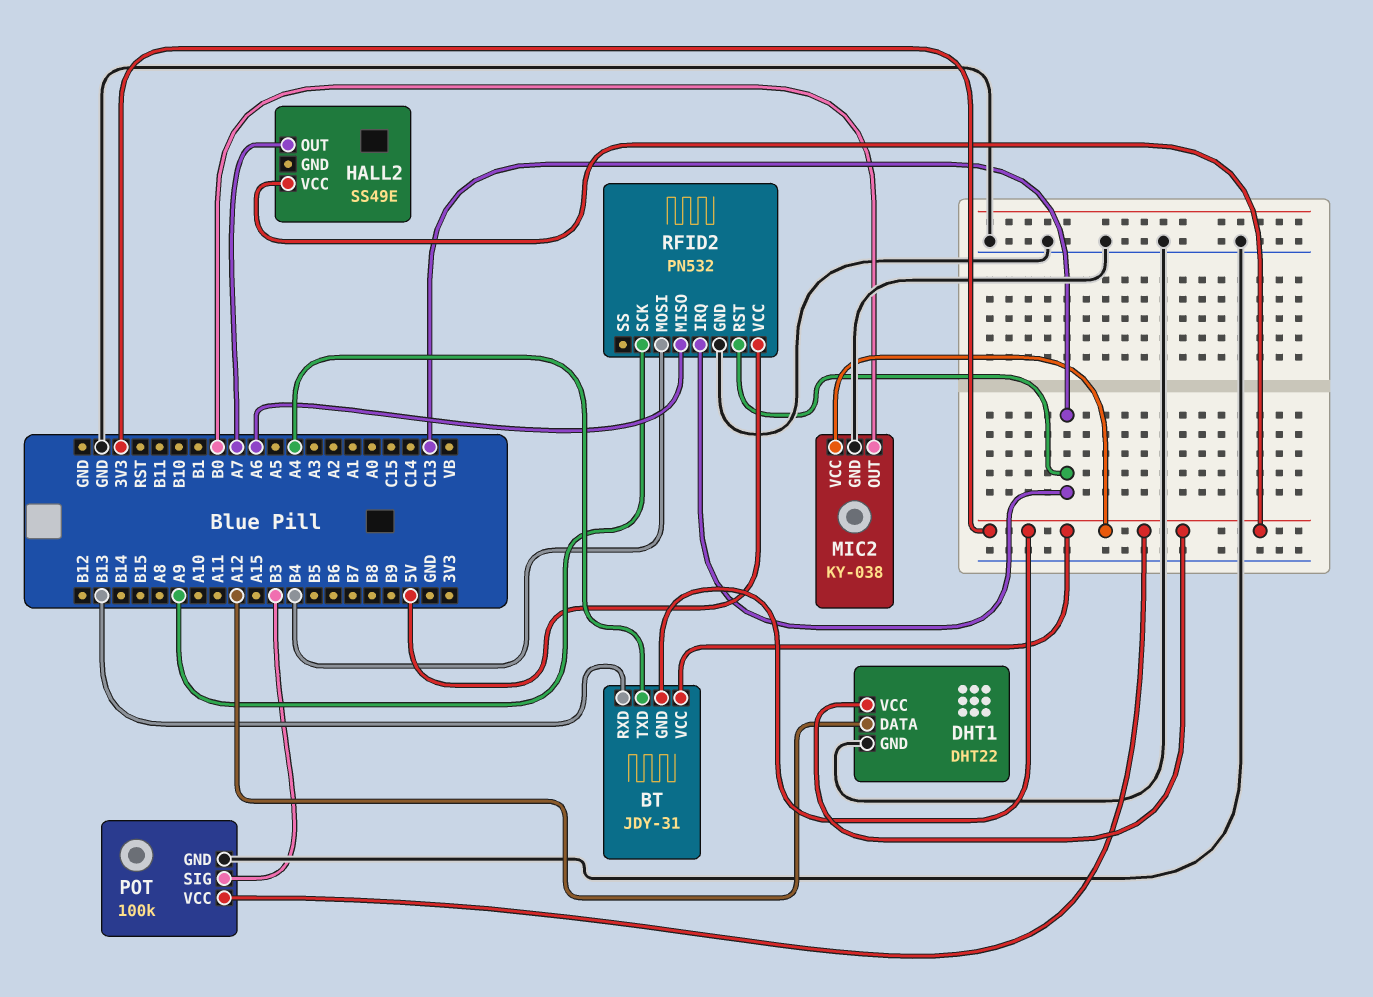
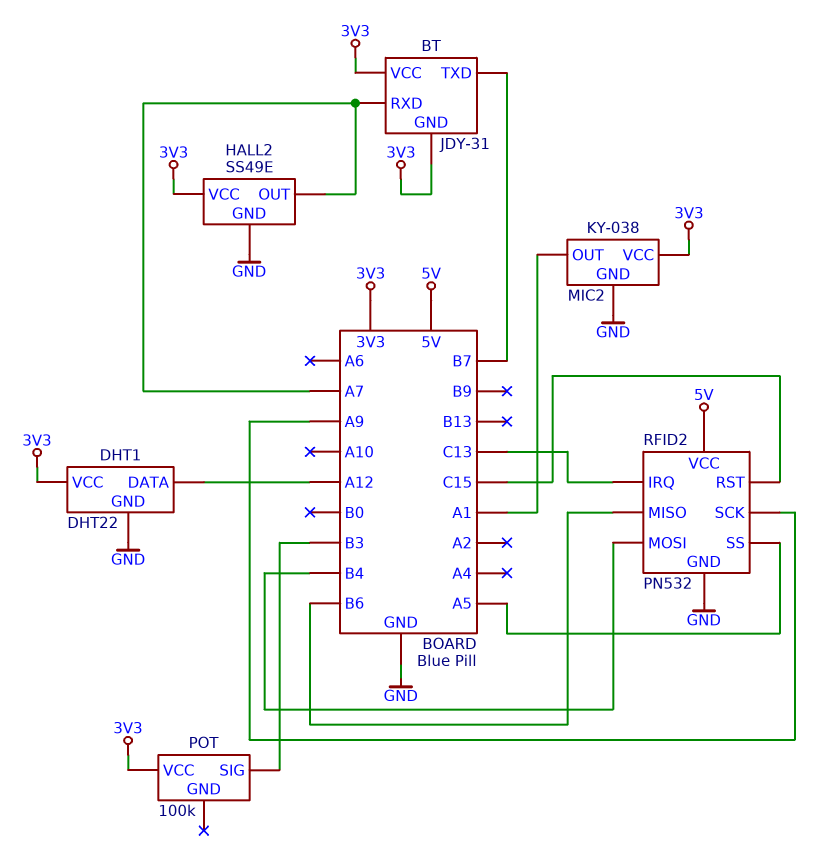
BT pin RXD: B13 -> A7
BT pin TXD: A4 -> B7
HALL2 pin GND: none -> GND
MIC2 pin OUT: B0 -> A1
POT pin GND: GND -> none
RFID2 pin MISO: A6 -> B6
RFID2 pin RST: C13 -> C15
RFID2 pin SS: none -> A5

